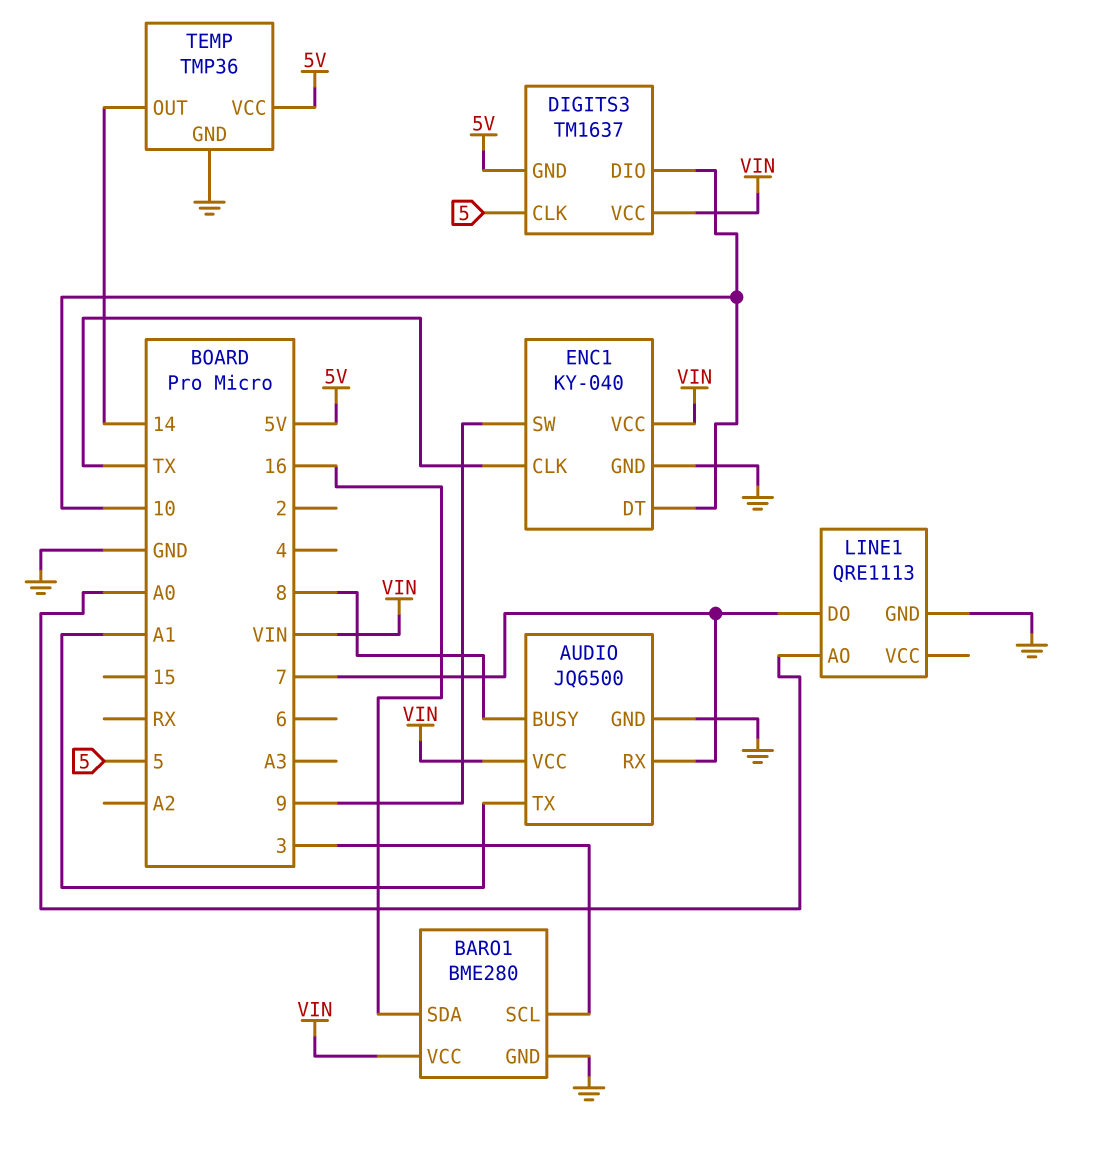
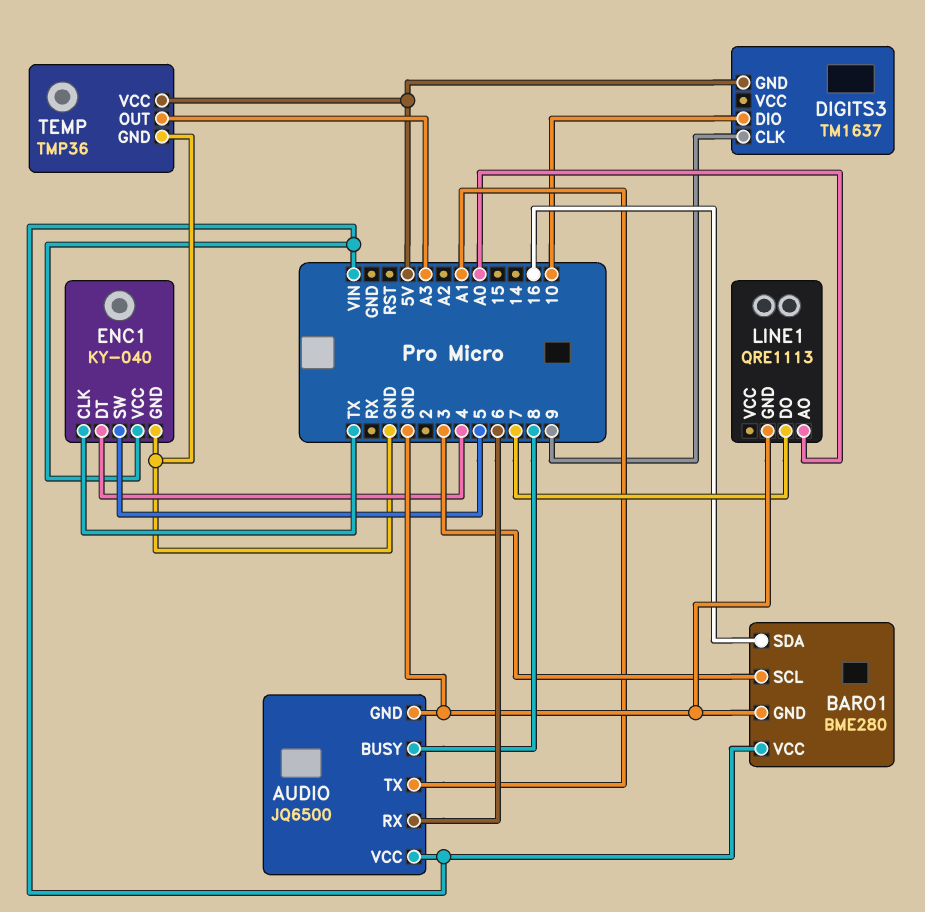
AUDIO pin RX: 7 -> 6
DIGITS3 pin CLK: 5 -> 9
DIGITS3 pin VCC: VIN -> none
ENC1 pin DT: 10 -> 4
ENC1 pin SW: 9 -> 5
TEMP pin OUT: 14 -> A3

